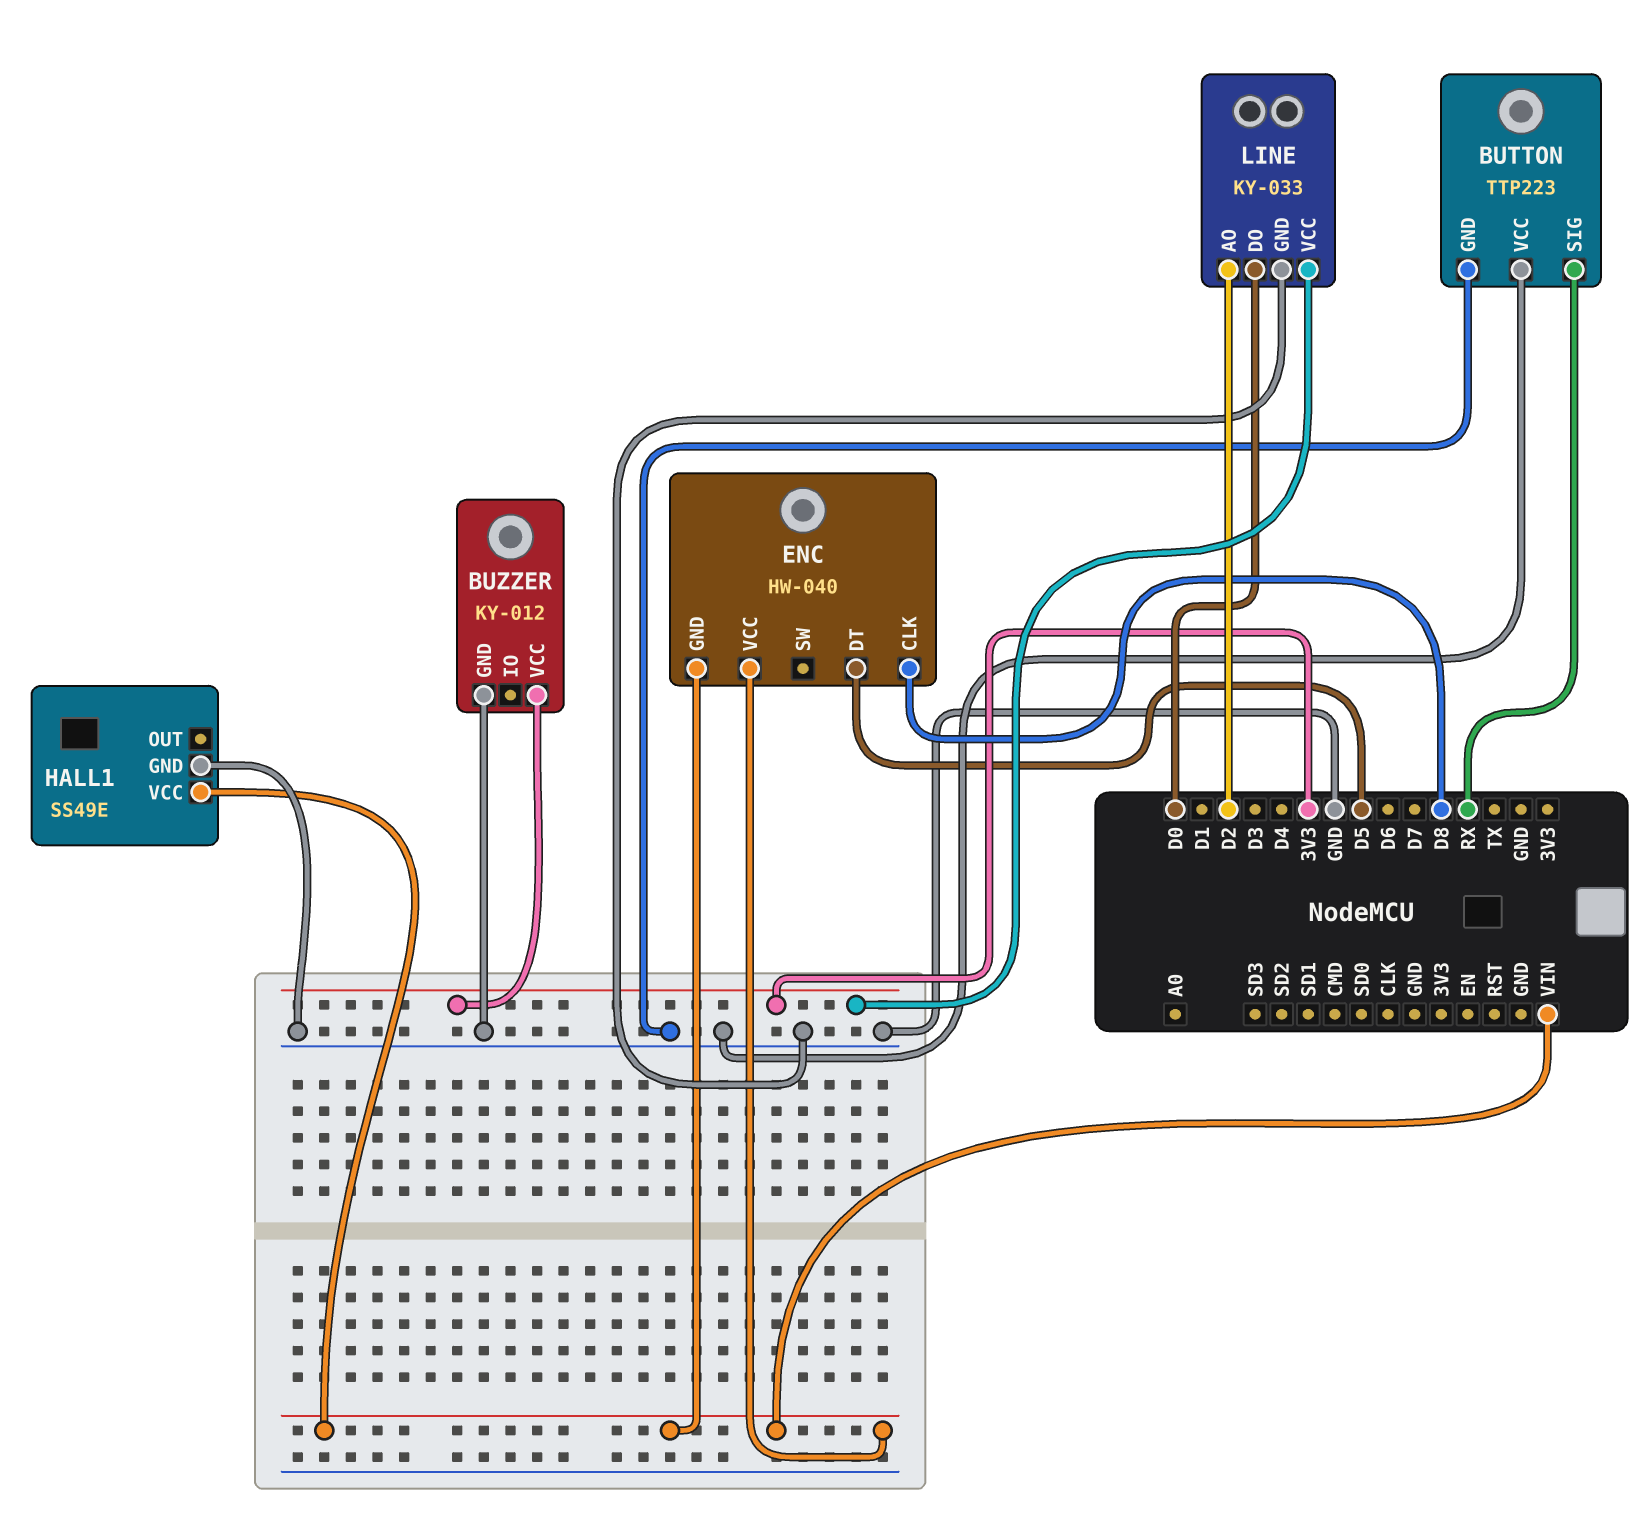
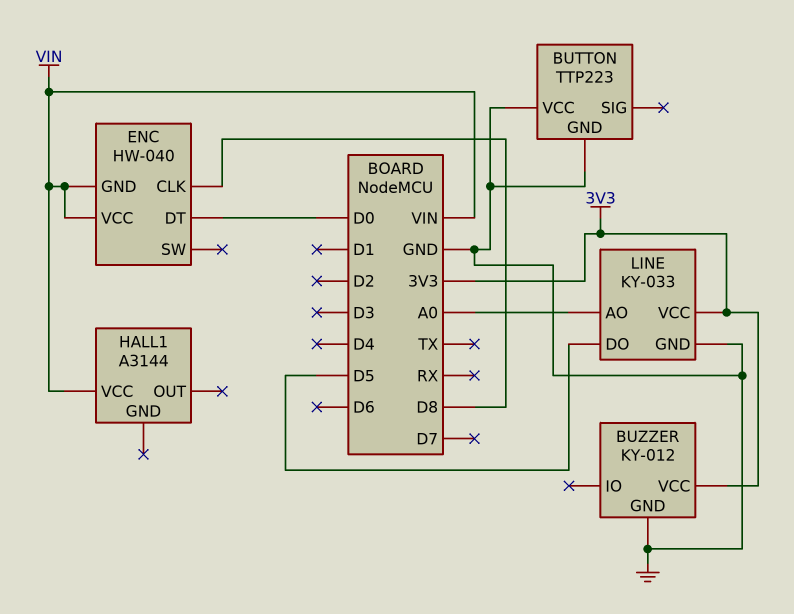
BUTTON pin SIG: RX -> none
ENC pin DT: D5 -> D0
HALL1: SS49E -> A3144
HALL1 pin GND: GND -> none
LINE pin AO: D2 -> A0
LINE pin DO: D0 -> D5

